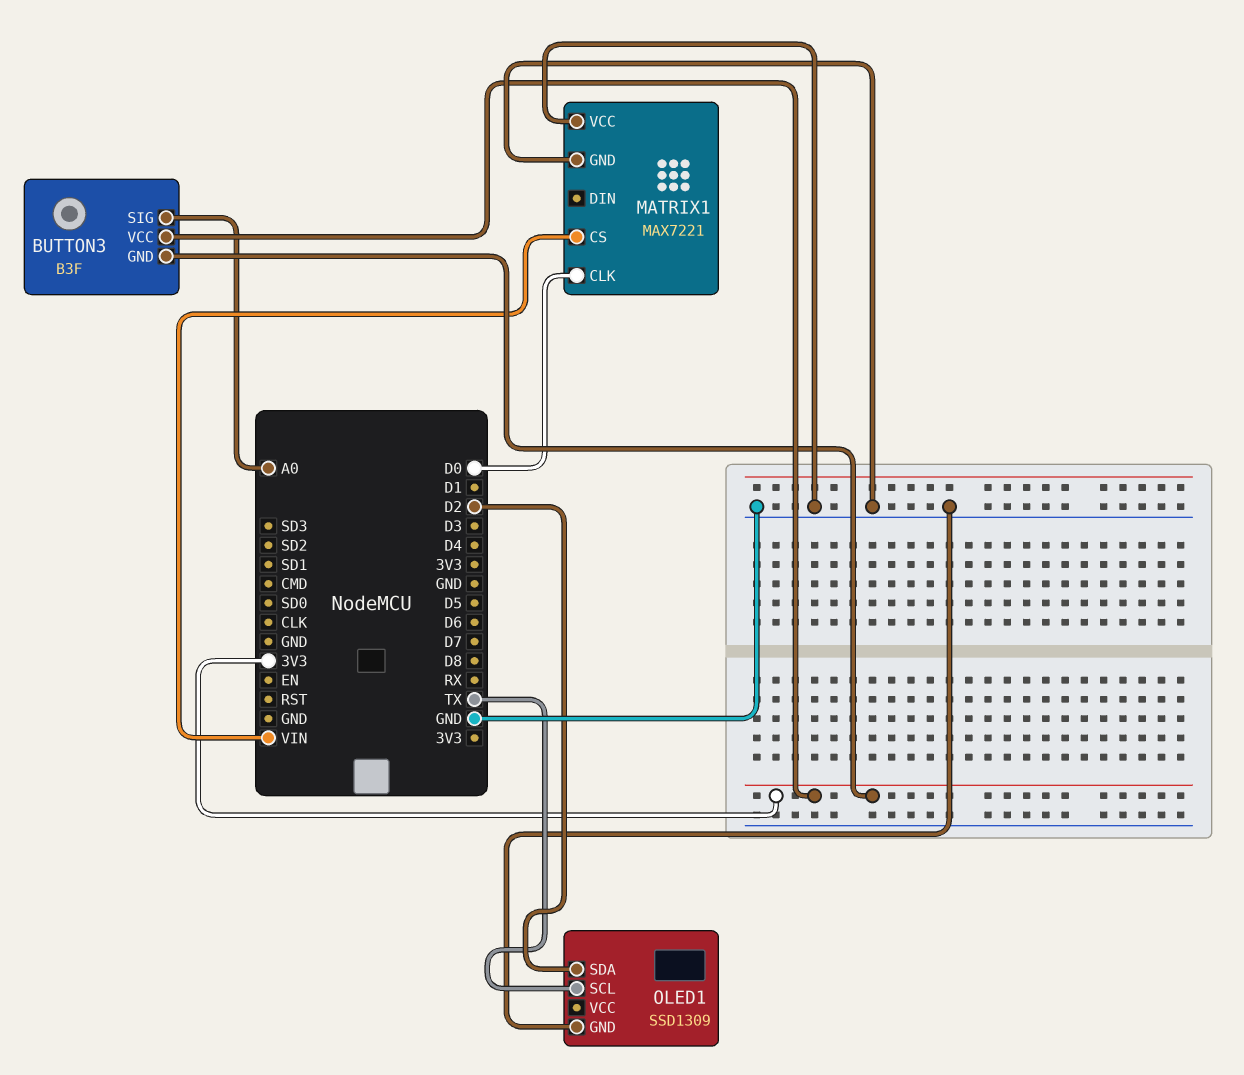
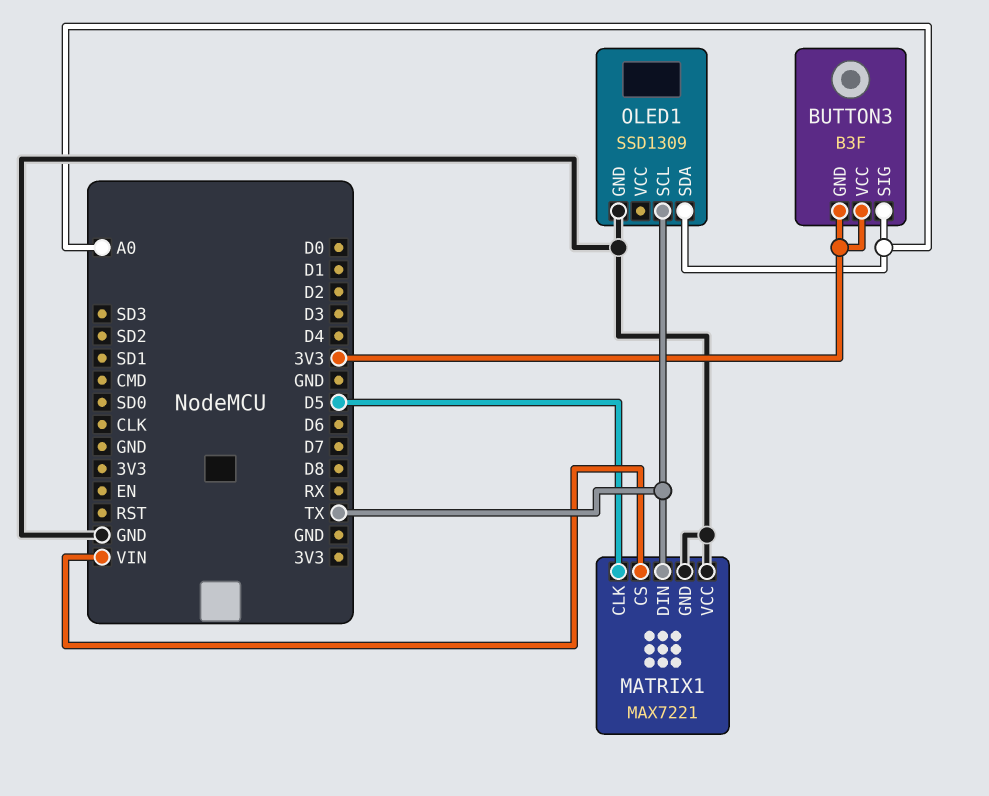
MATRIX1 pin CLK: D0 -> D5
MATRIX1 pin DIN: none -> TX
OLED1 pin SDA: D2 -> A0

